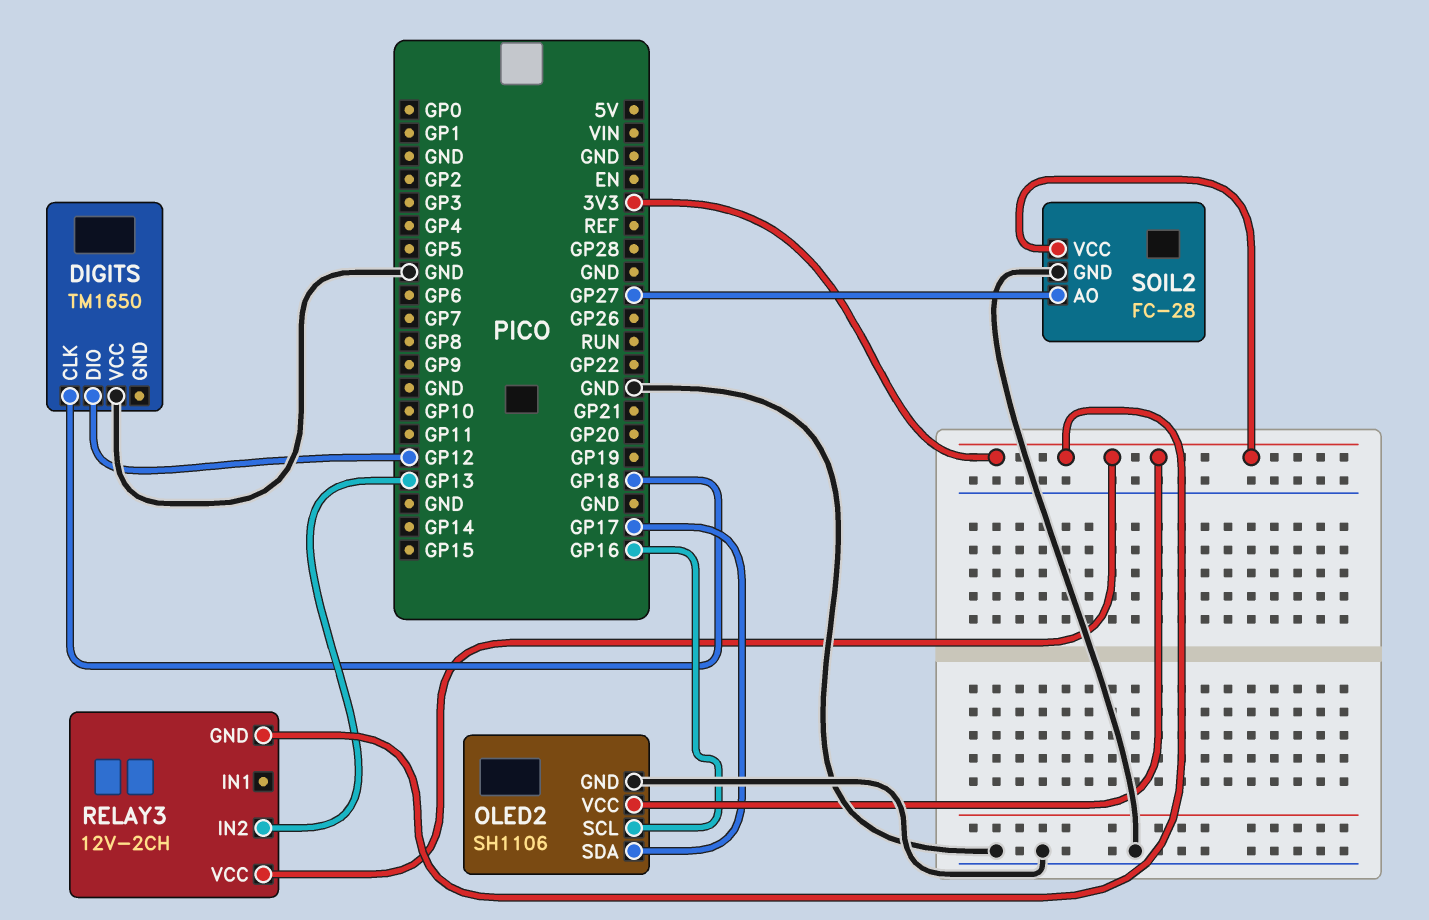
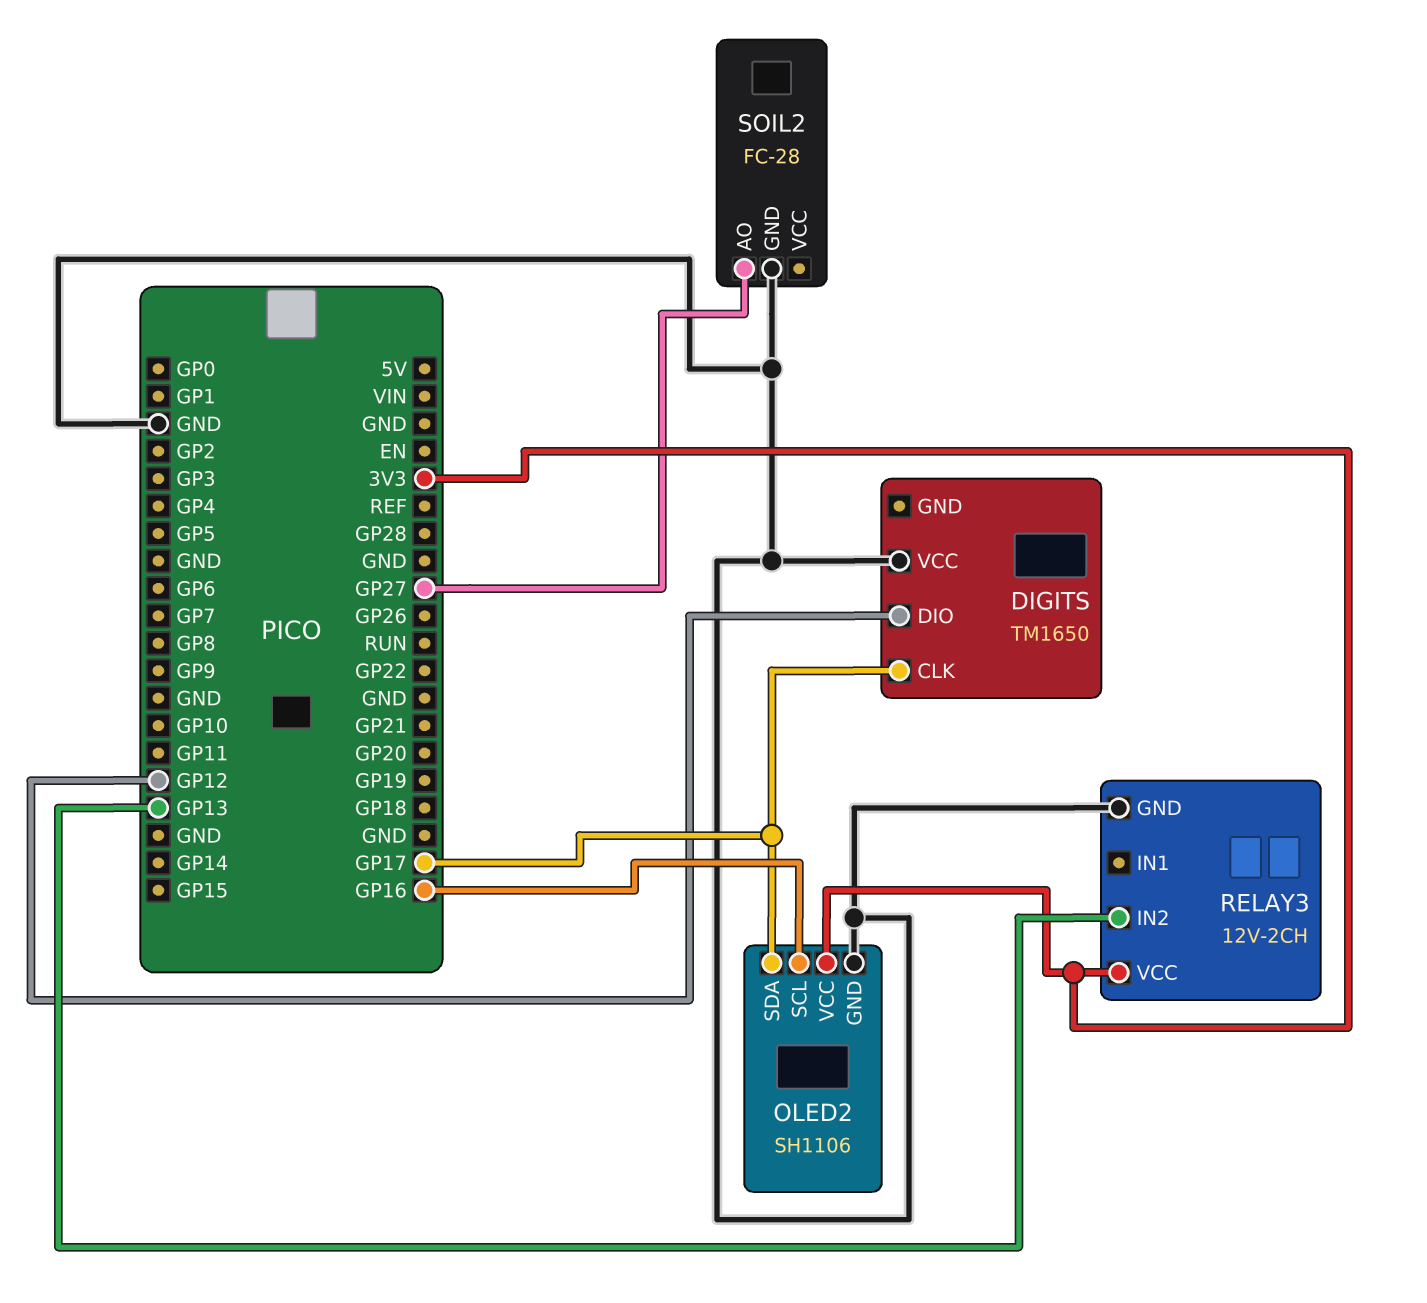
DIGITS pin CLK: GP18 -> GP17
RELAY3 pin GND: 3V3 -> GND
SOIL2 pin VCC: 3V3 -> none

